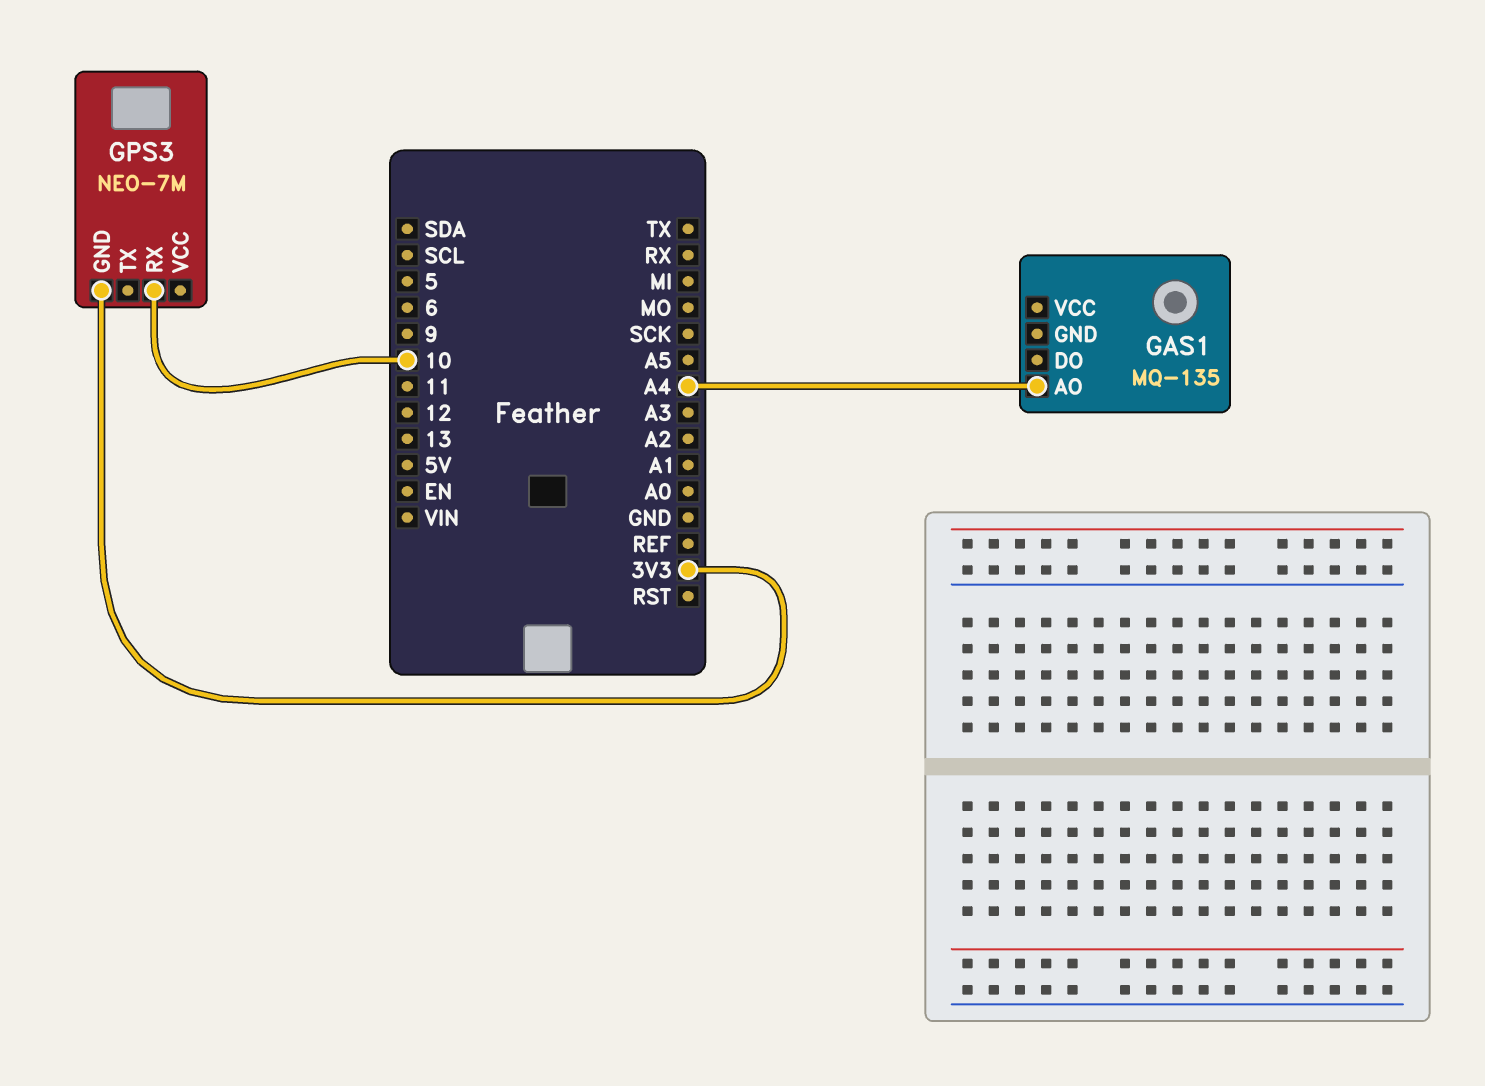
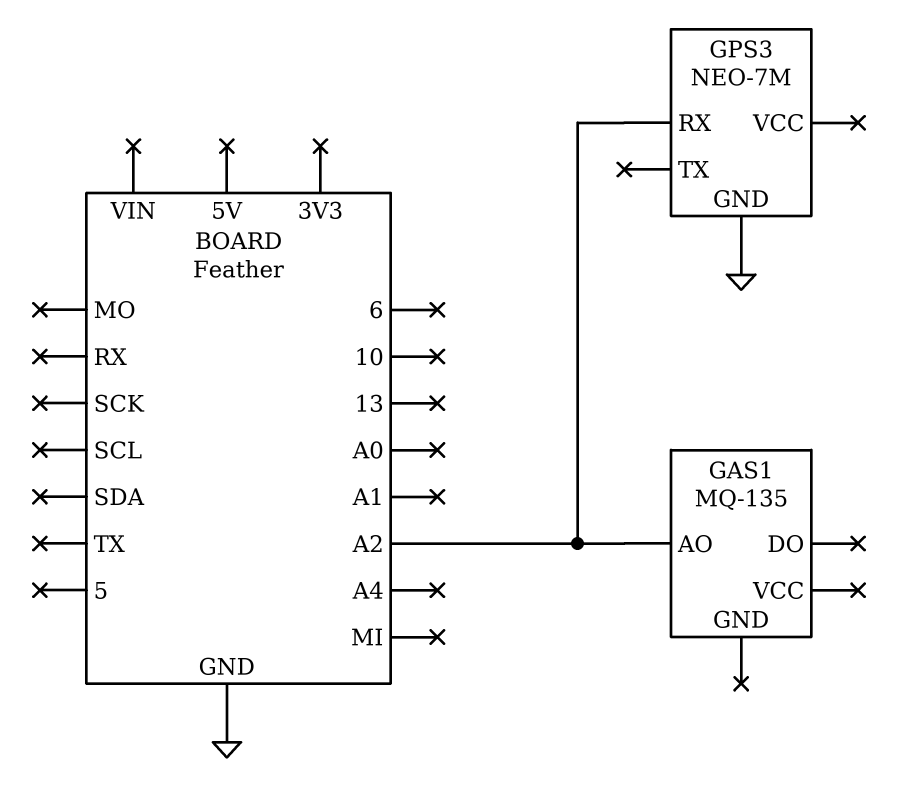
GAS1 pin AO: A4 -> A2
GPS3 pin GND: 3V3 -> GND
GPS3 pin RX: 10 -> A2

